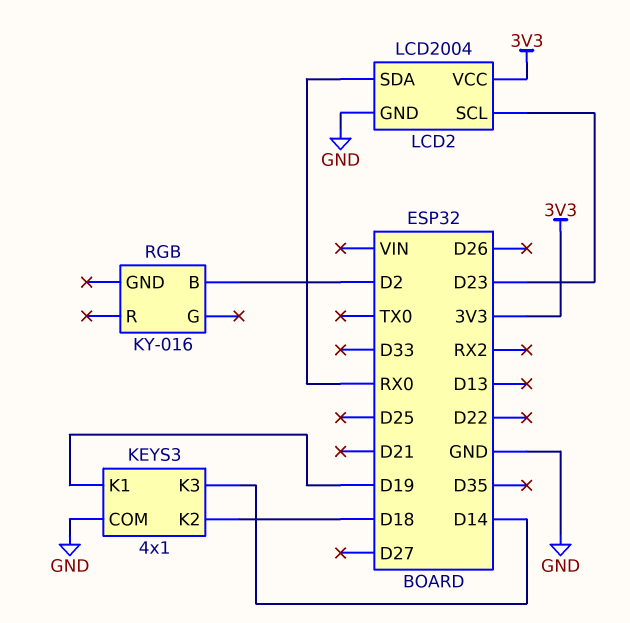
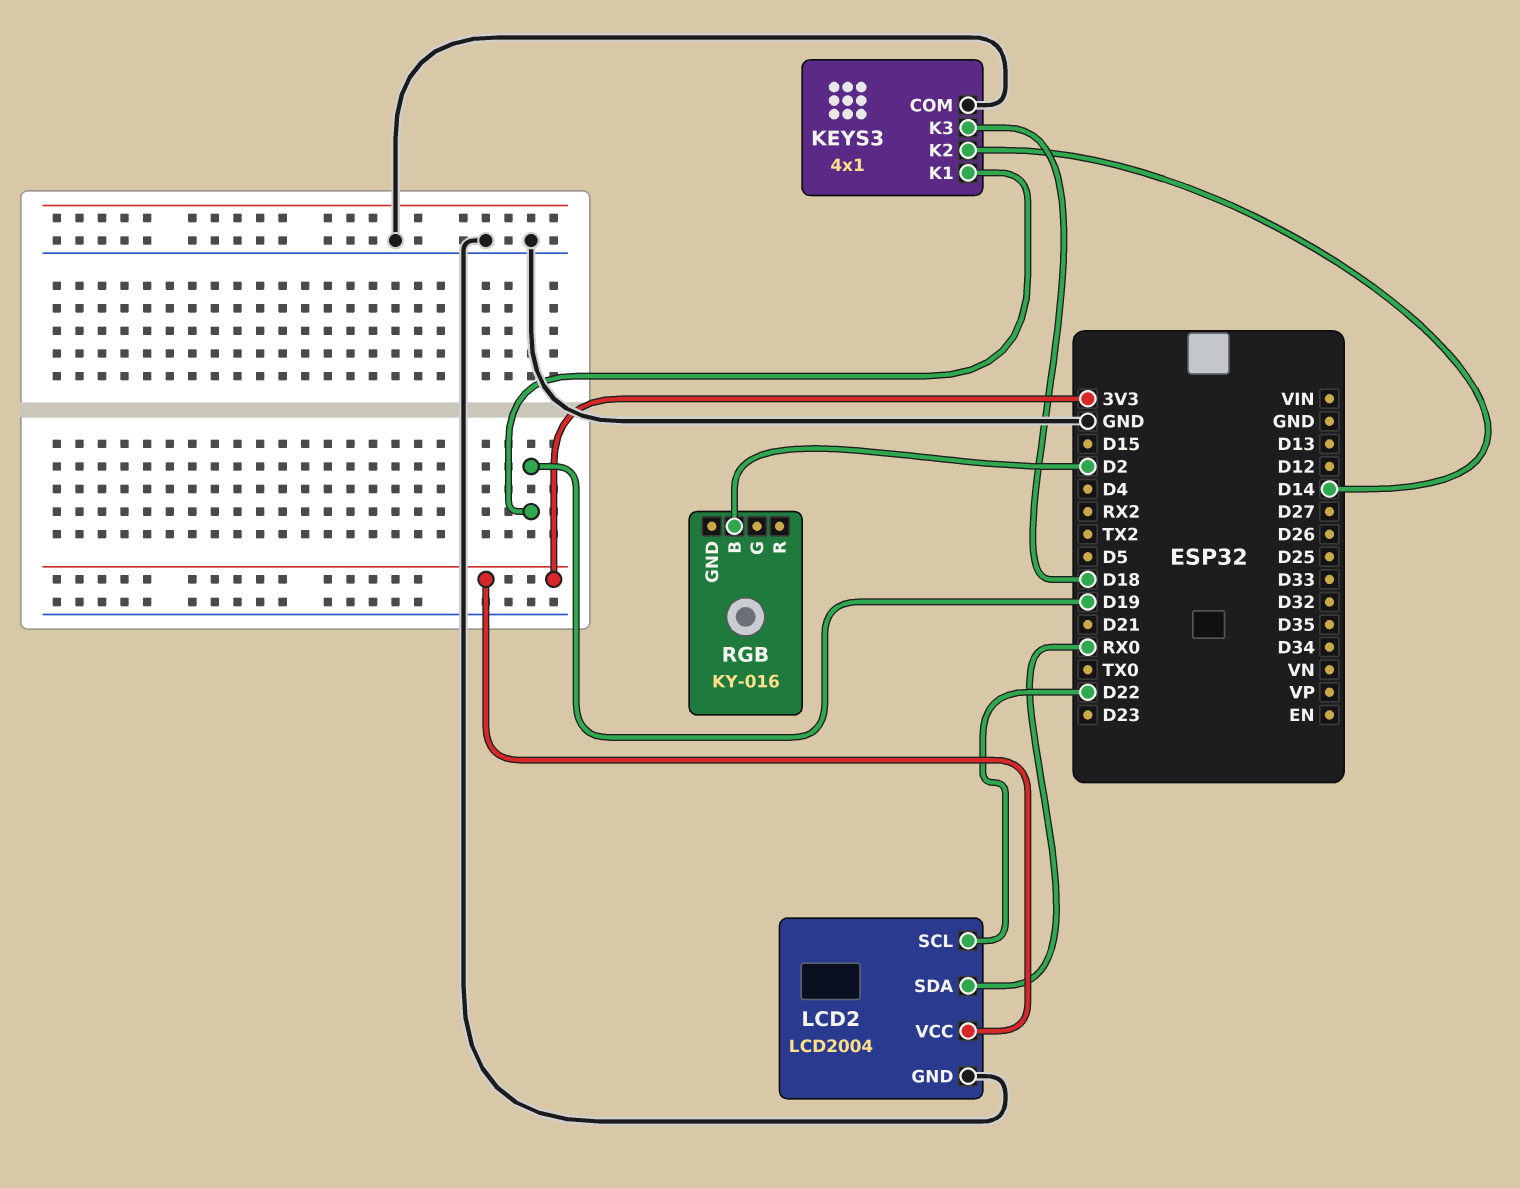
KEYS3 pin K2: D18 -> D14
KEYS3 pin K3: D14 -> D18
LCD2 pin SCL: D23 -> D22

